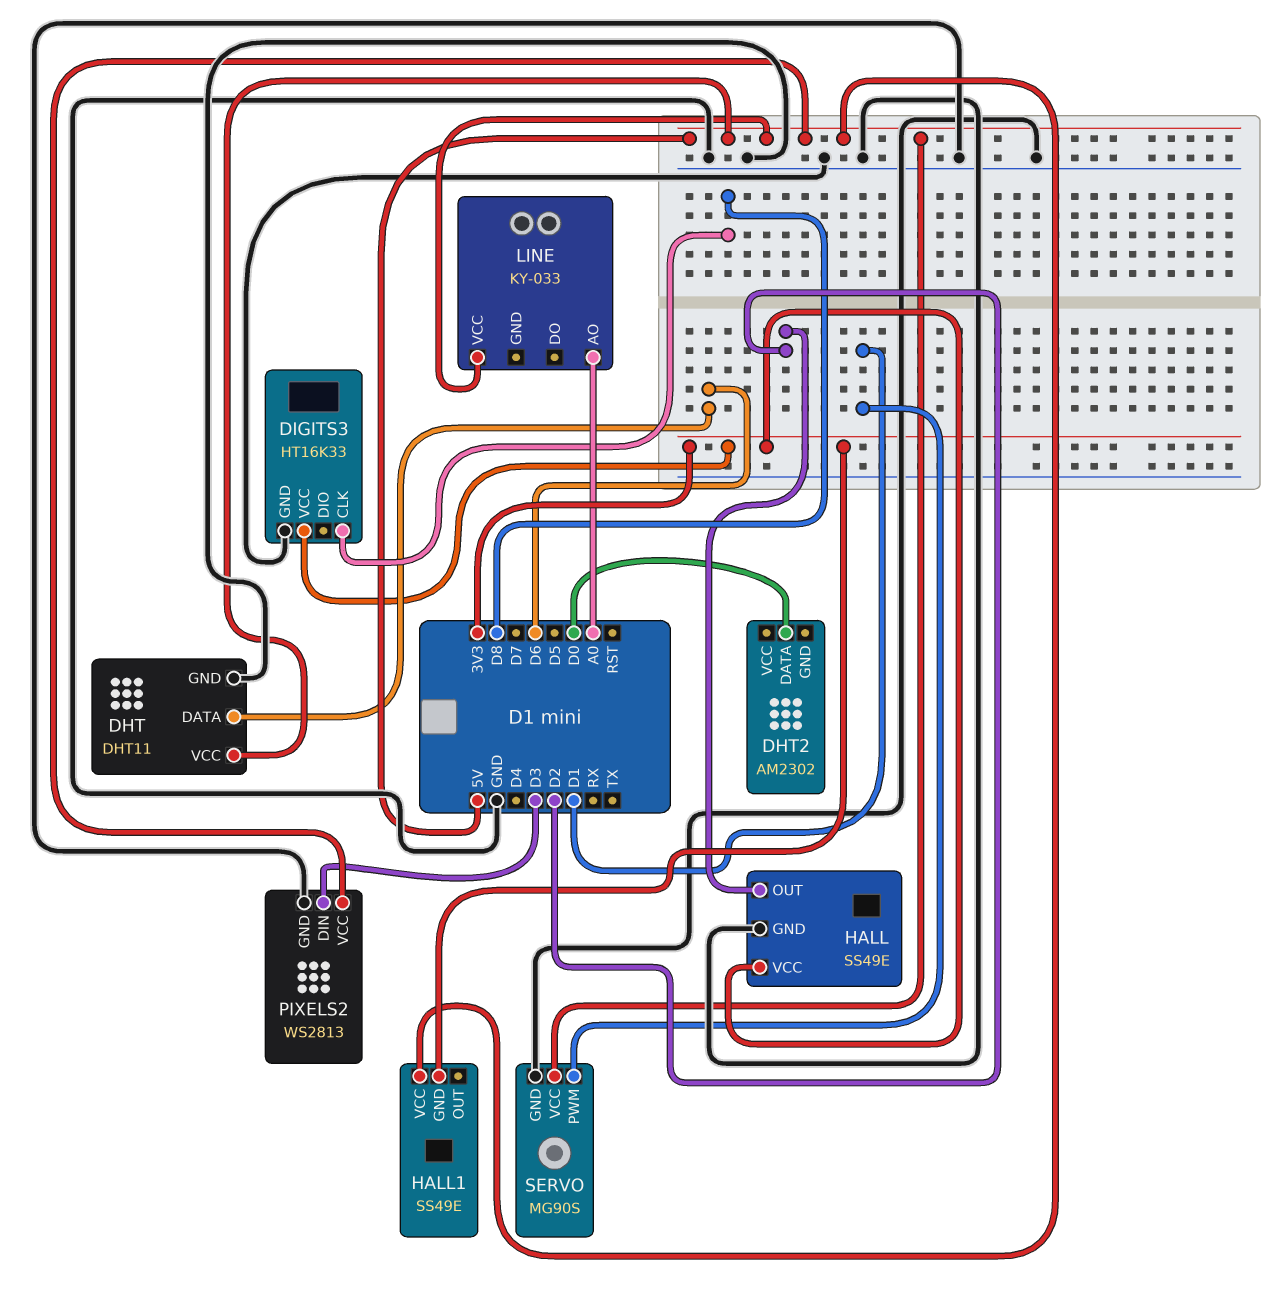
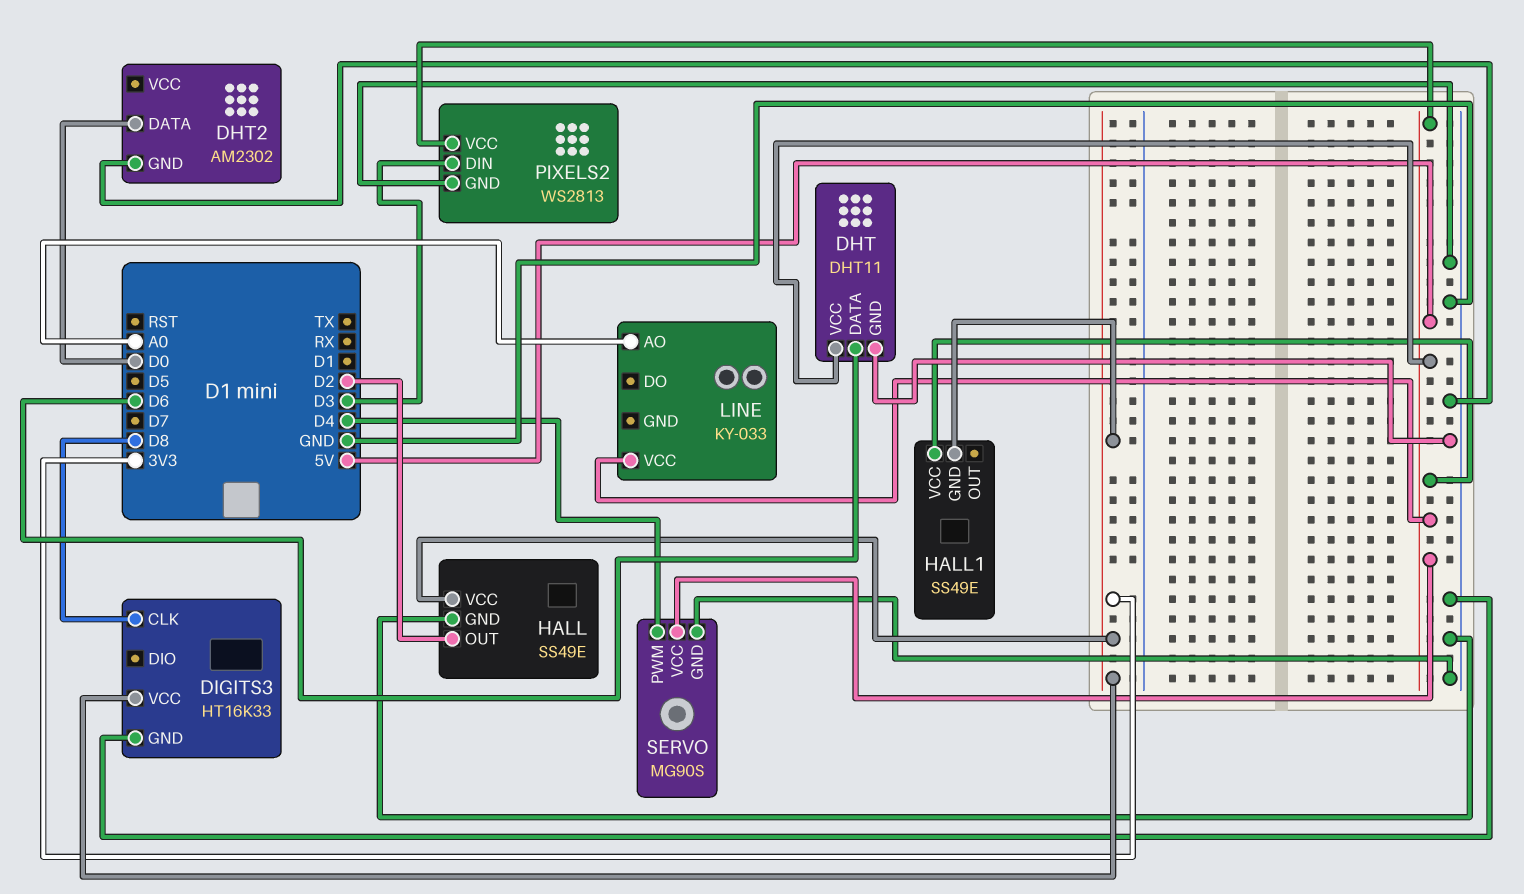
DHT2 pin GND: none -> GND
SERVO pin PWM: D1 -> D4

